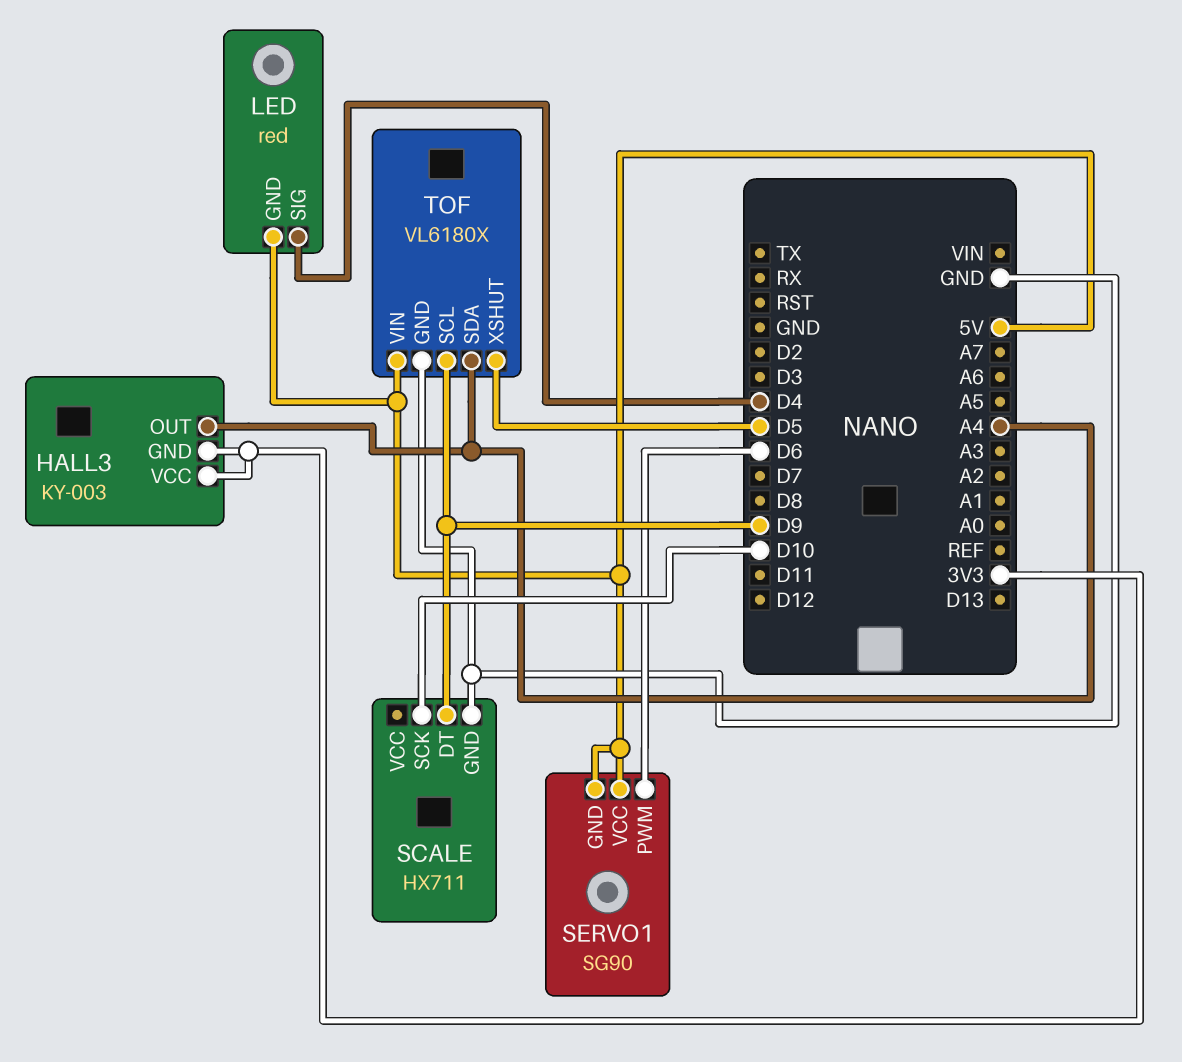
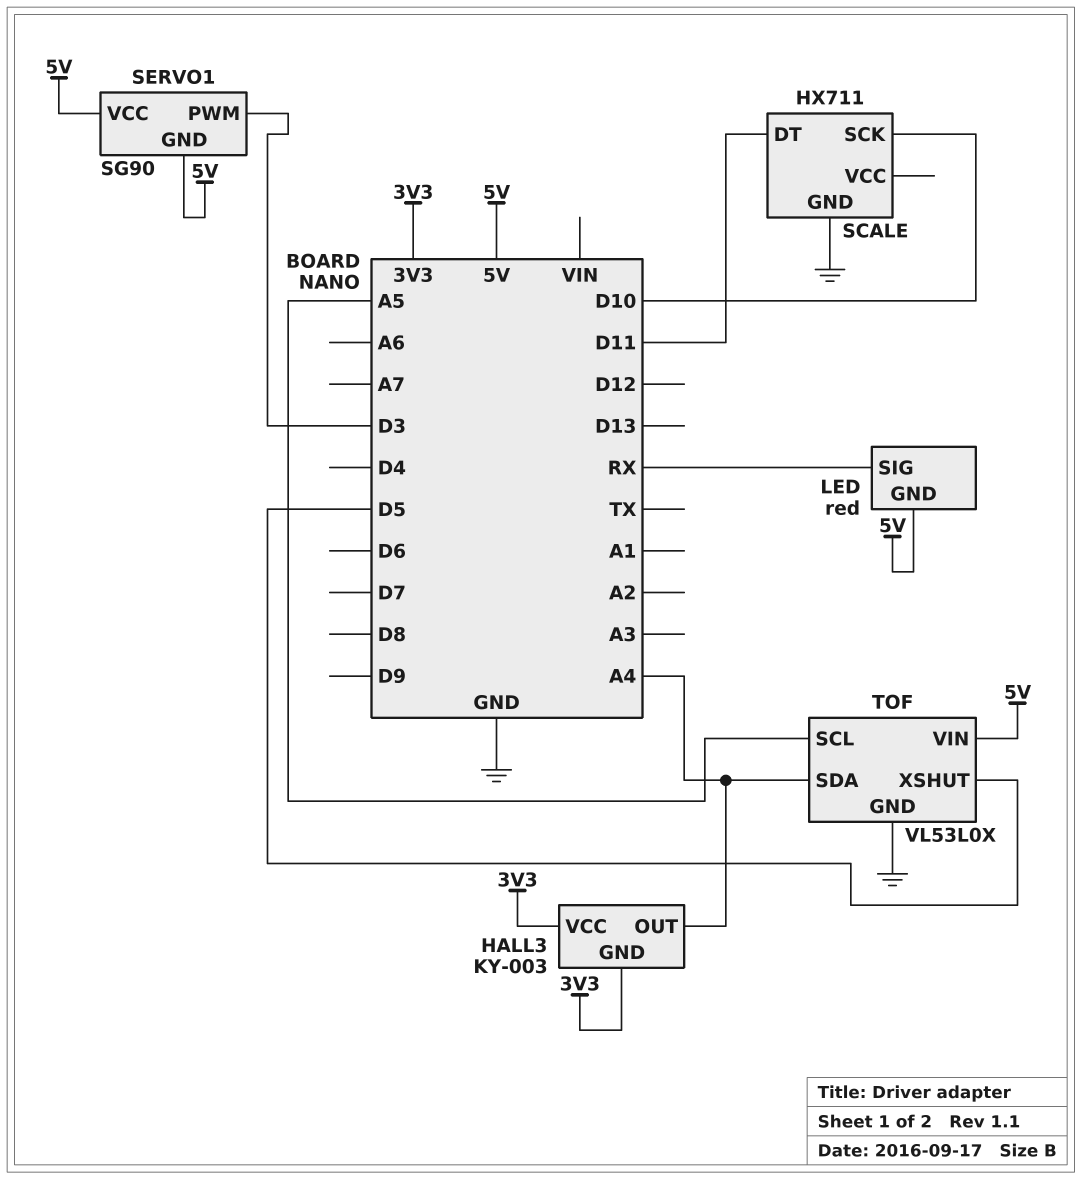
LED pin SIG: D4 -> RX
SCALE pin DT: D9 -> D11
SERVO1 pin PWM: D6 -> D3
TOF: VL6180X -> VL53L0X
TOF pin SCL: D9 -> A5

